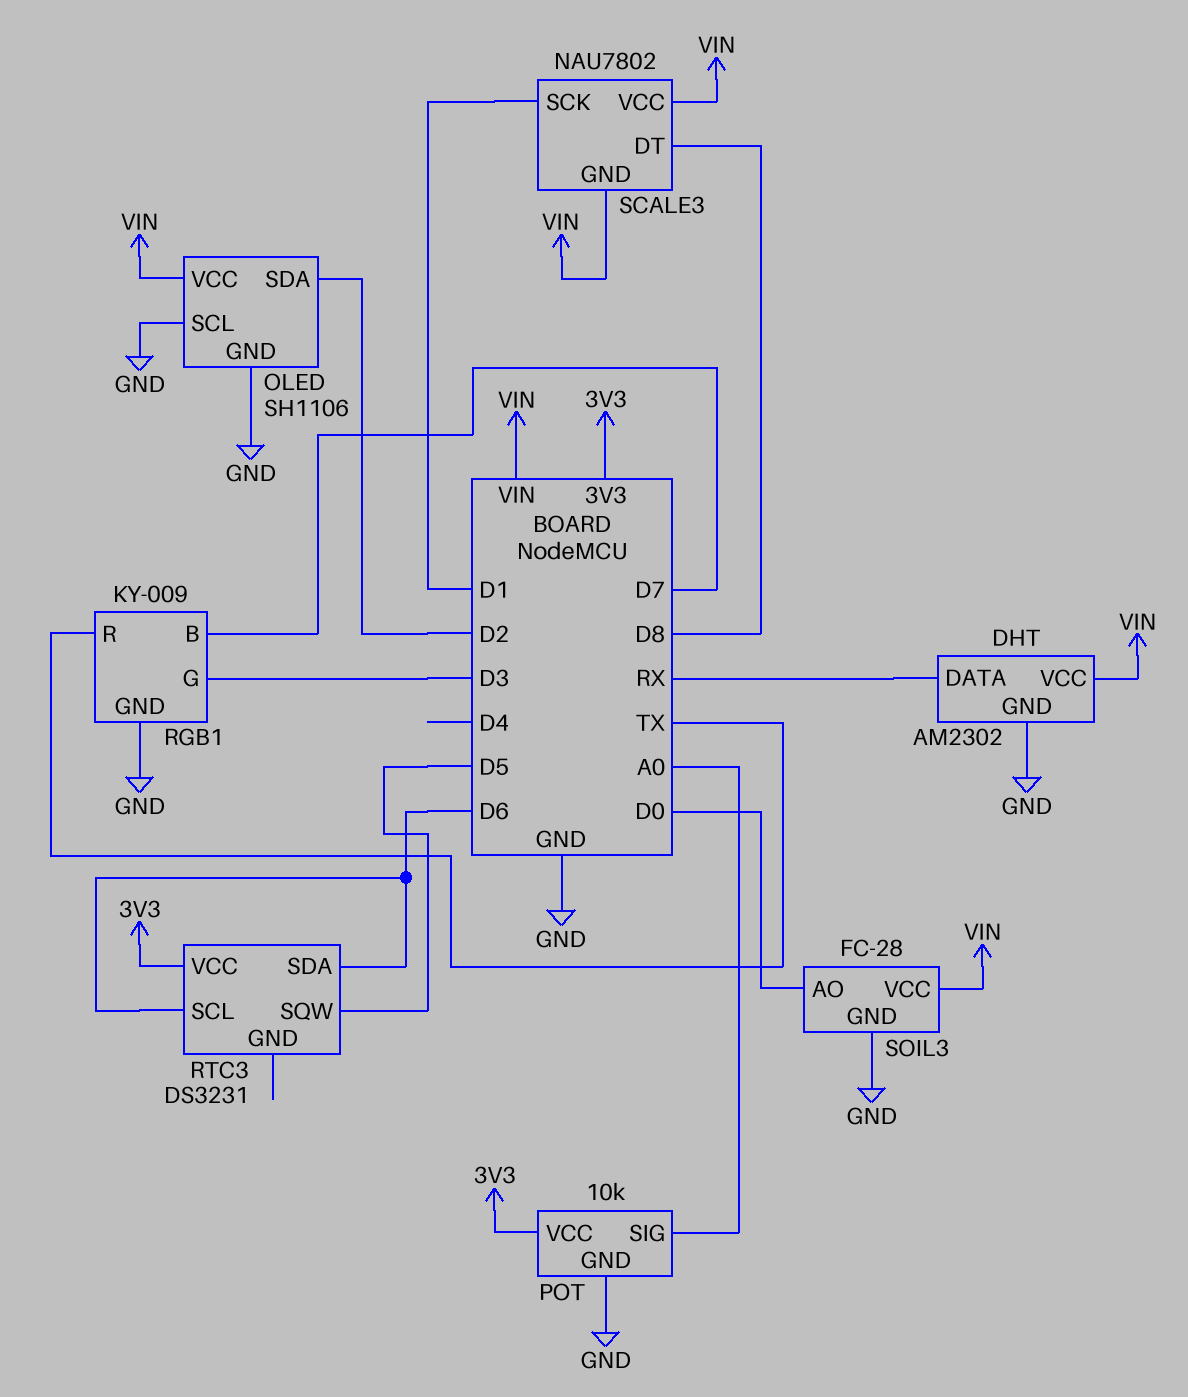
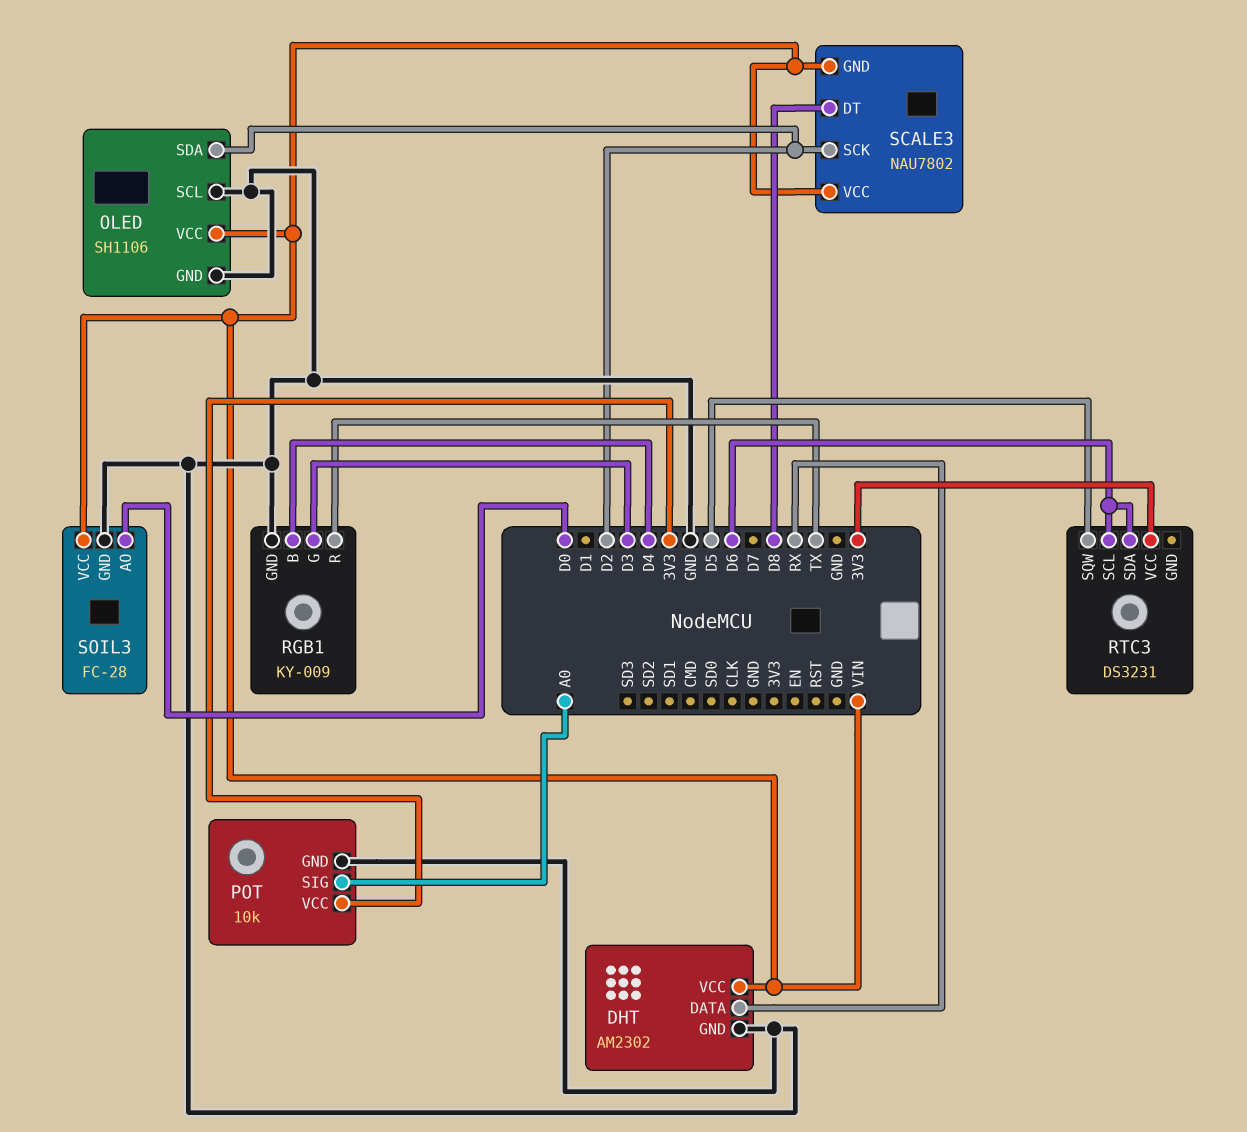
RGB1 pin B: D7 -> D4
SCALE3 pin SCK: D1 -> D2

